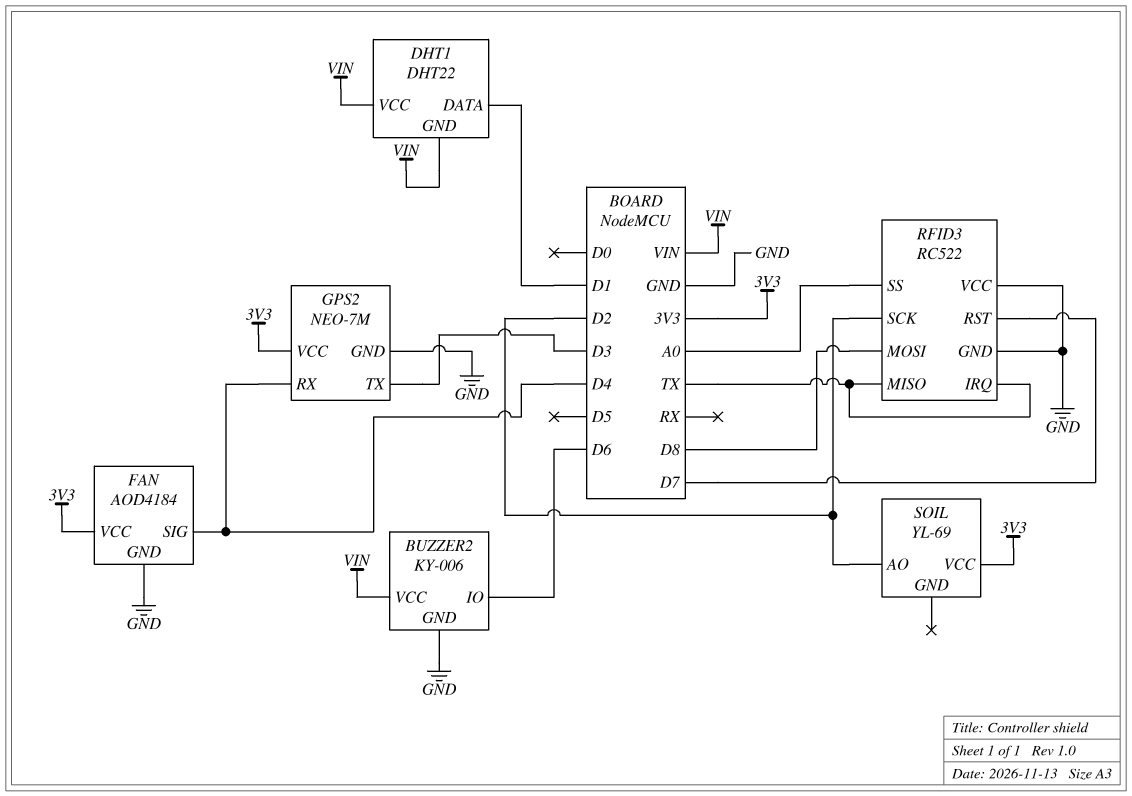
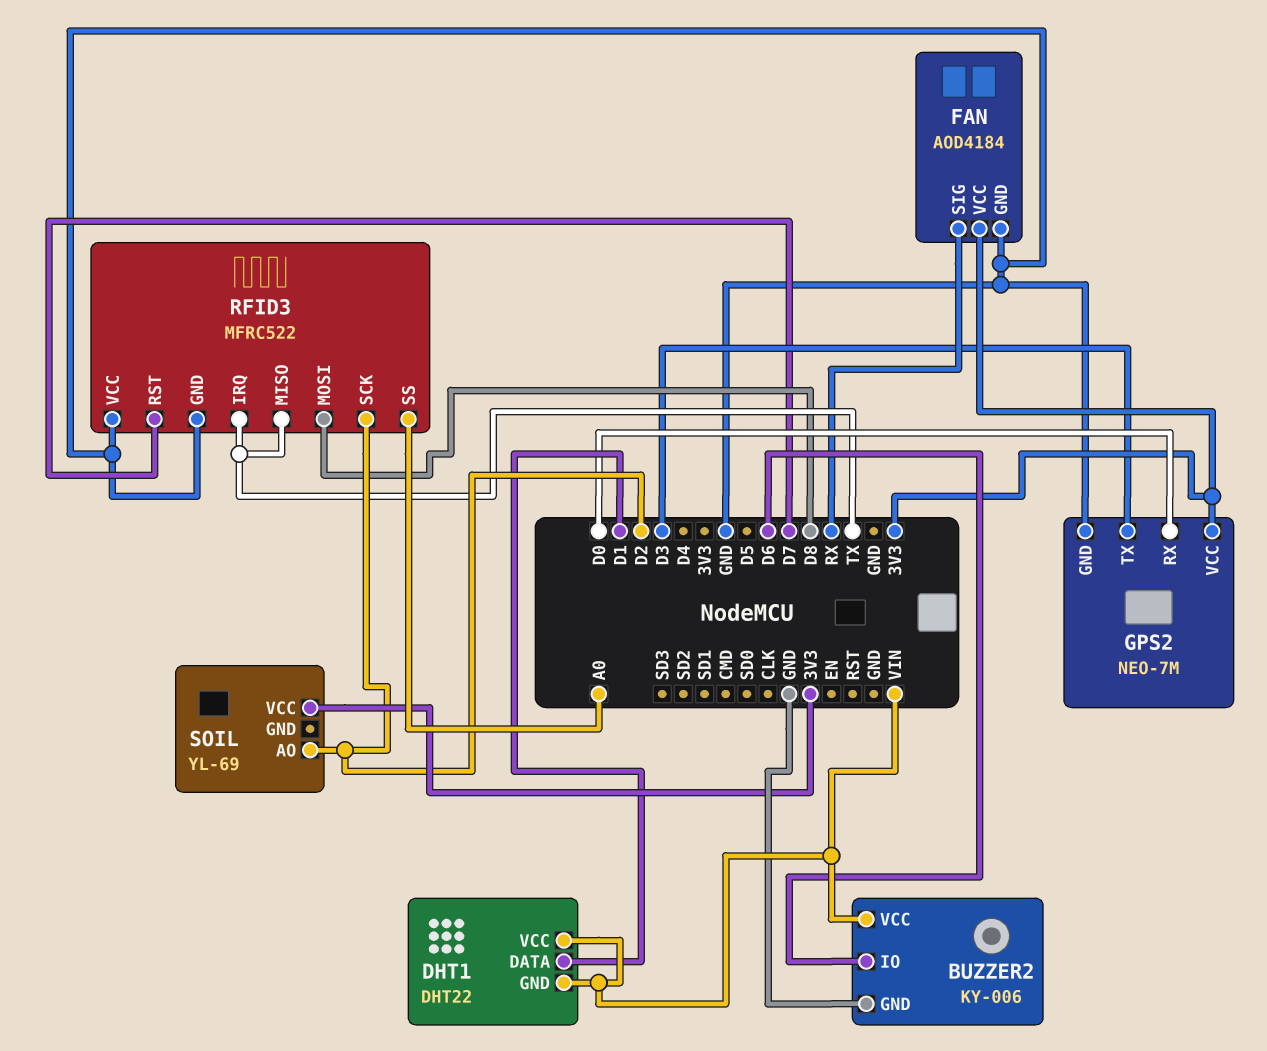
FAN pin SIG: D4 -> RX
GPS2 pin RX: D4 -> D0
RFID3: RC522 -> MFRC522

